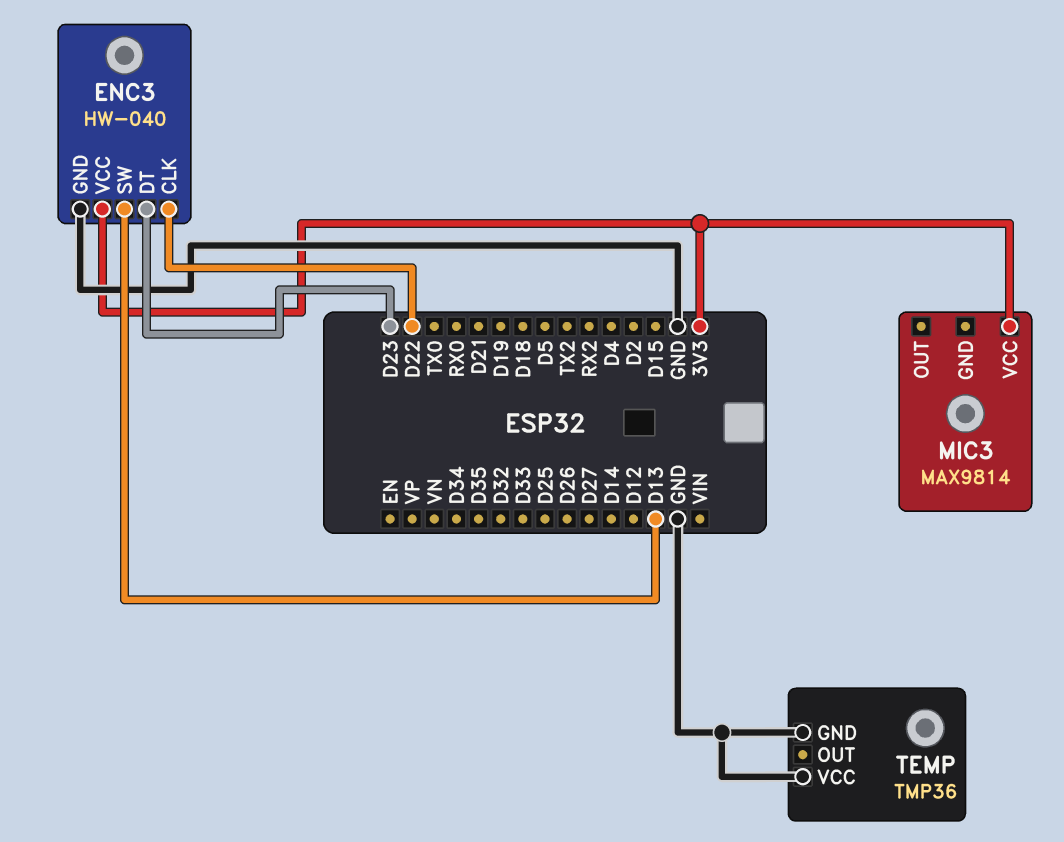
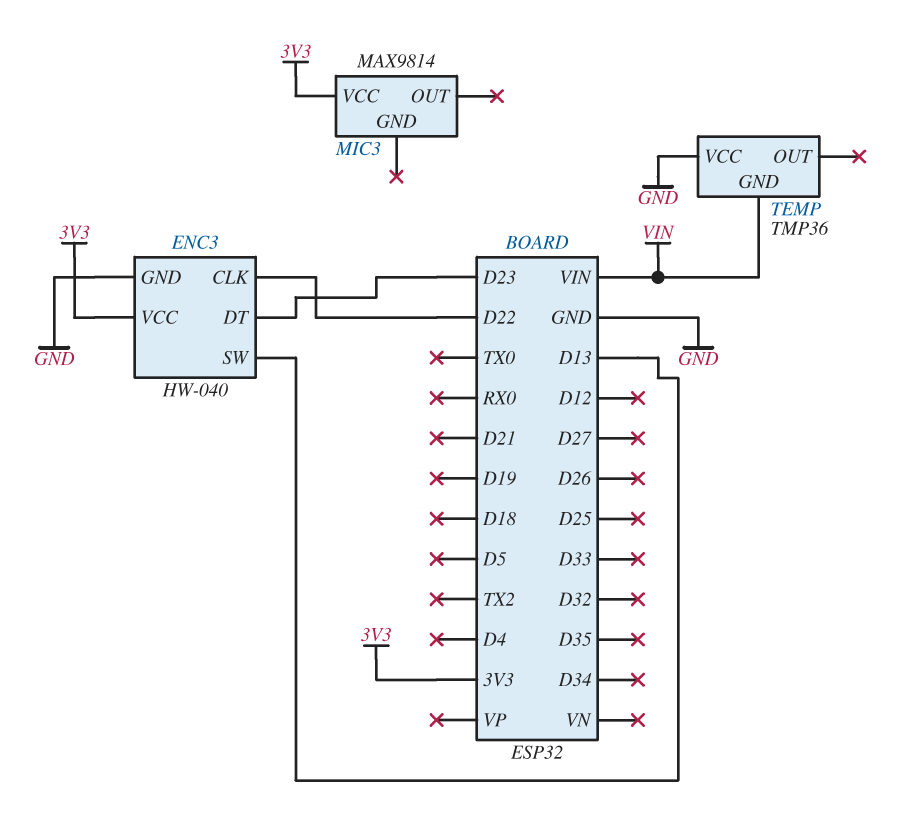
TEMP pin GND: GND -> VIN

